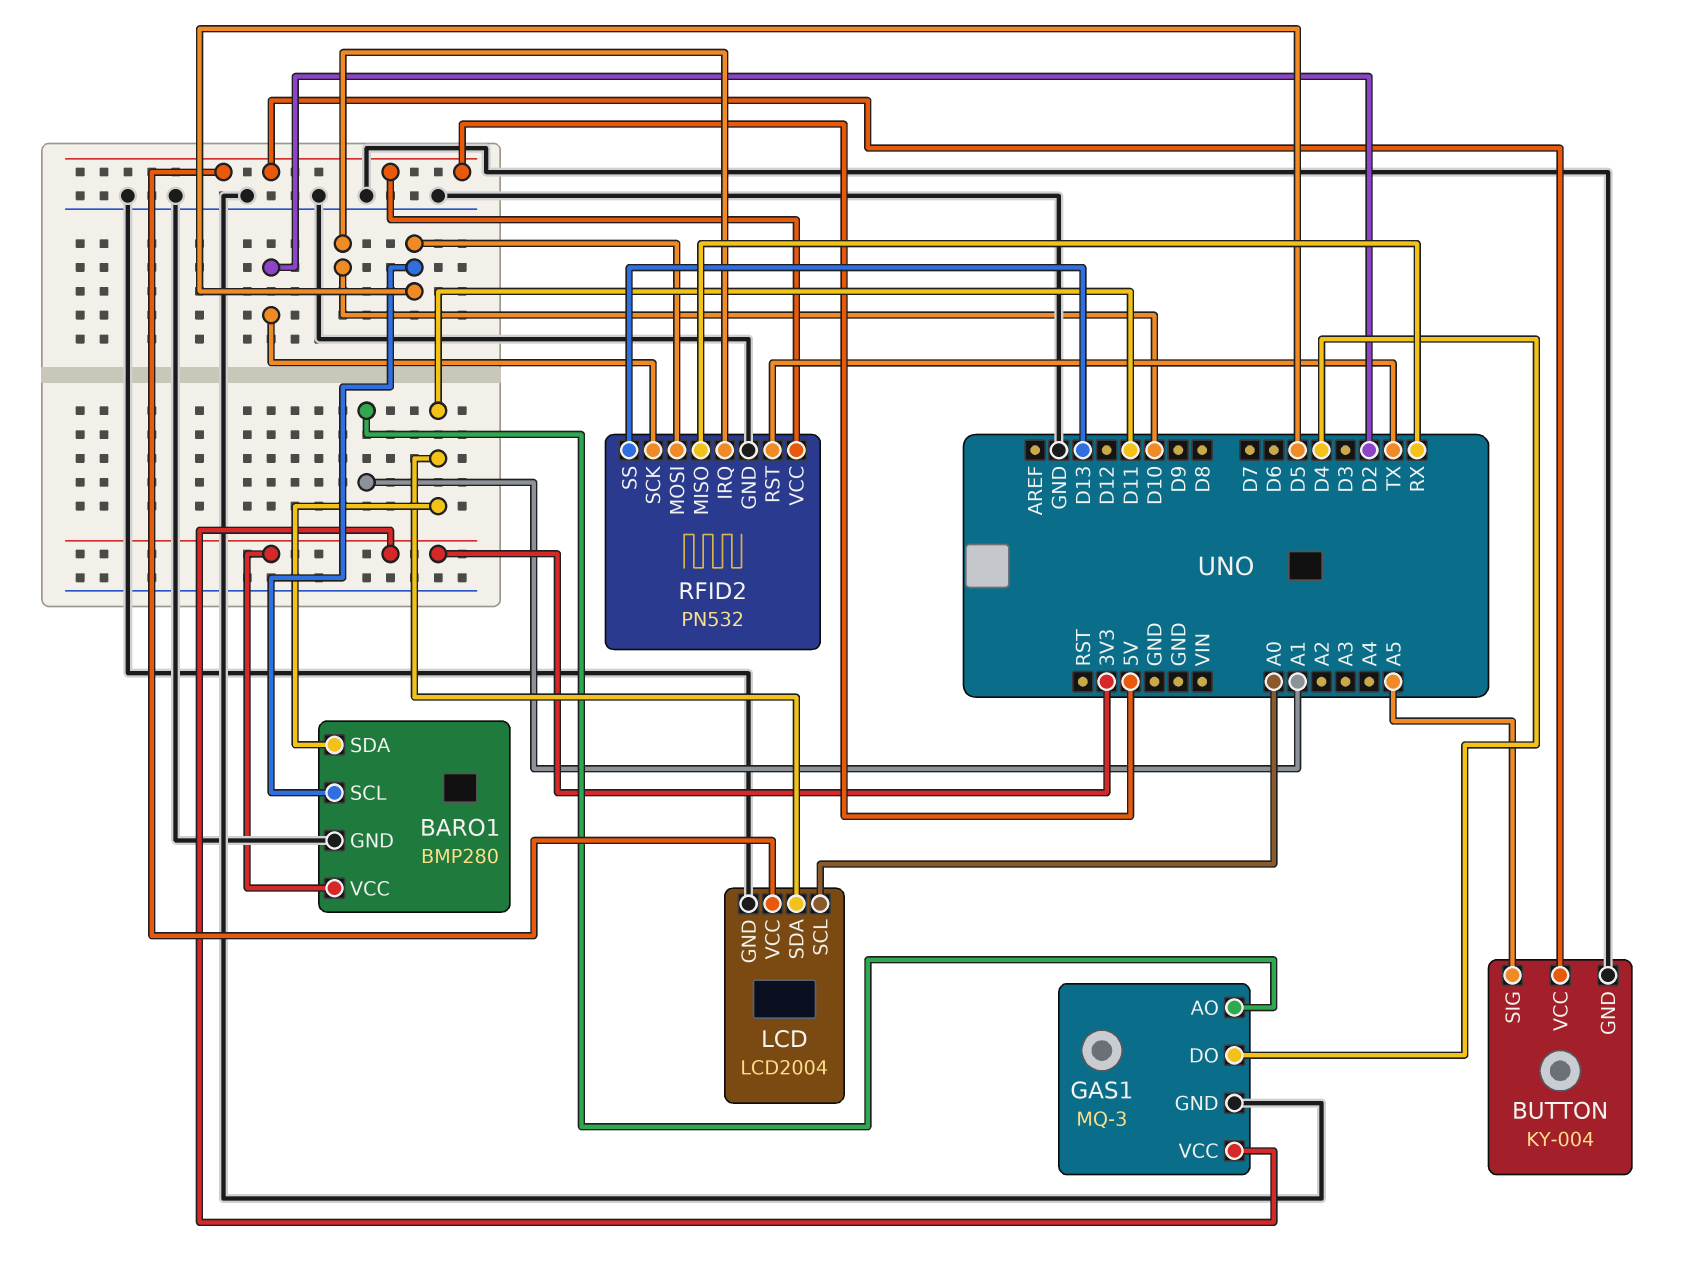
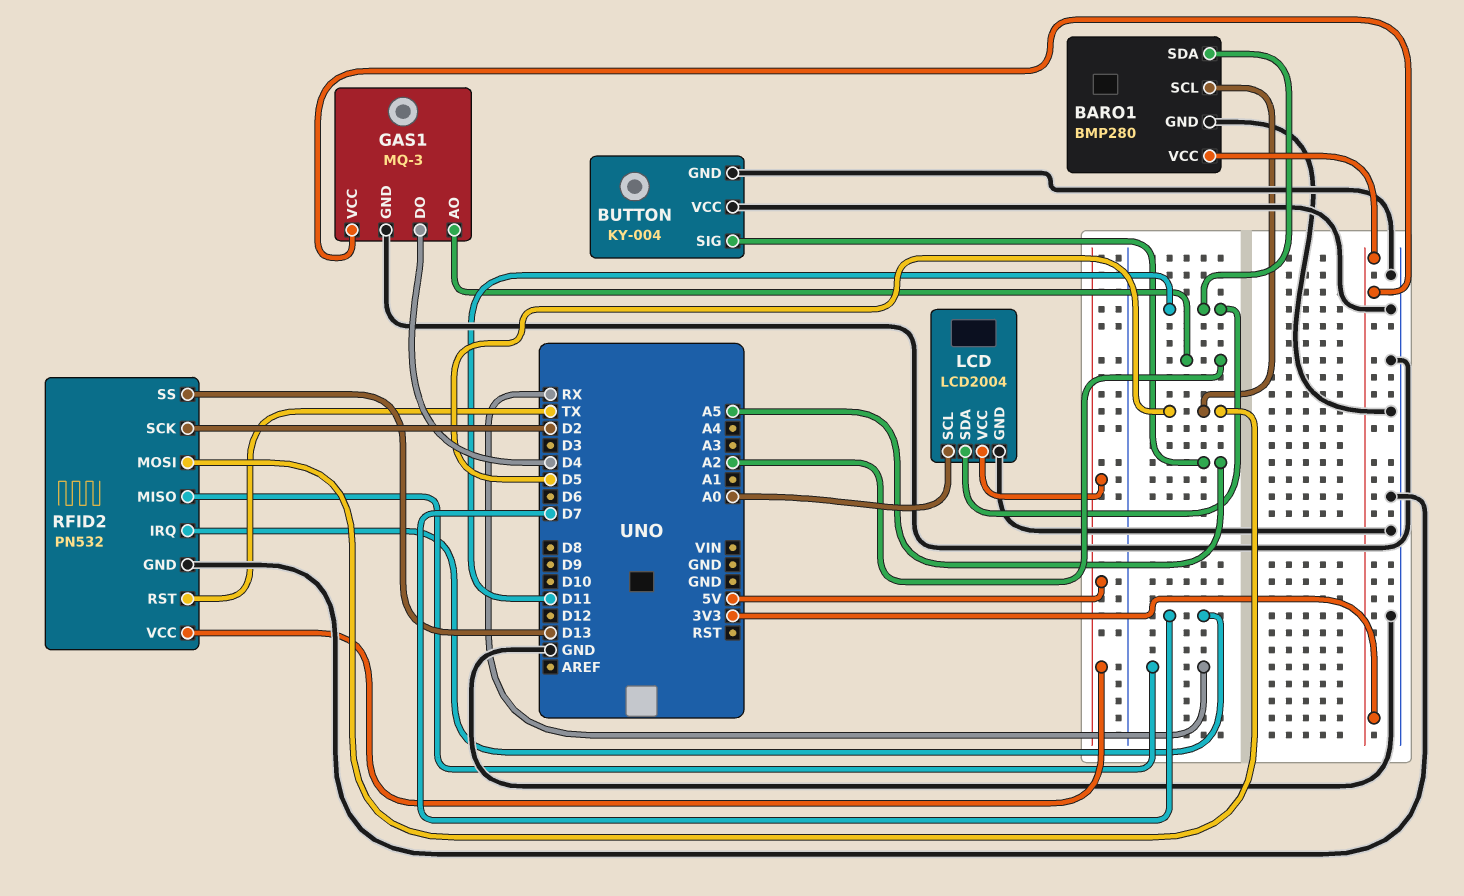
BUTTON pin VCC: 5V -> GND
GAS1 pin AO: A1 -> A2
RFID2 pin IRQ: D10 -> D7

